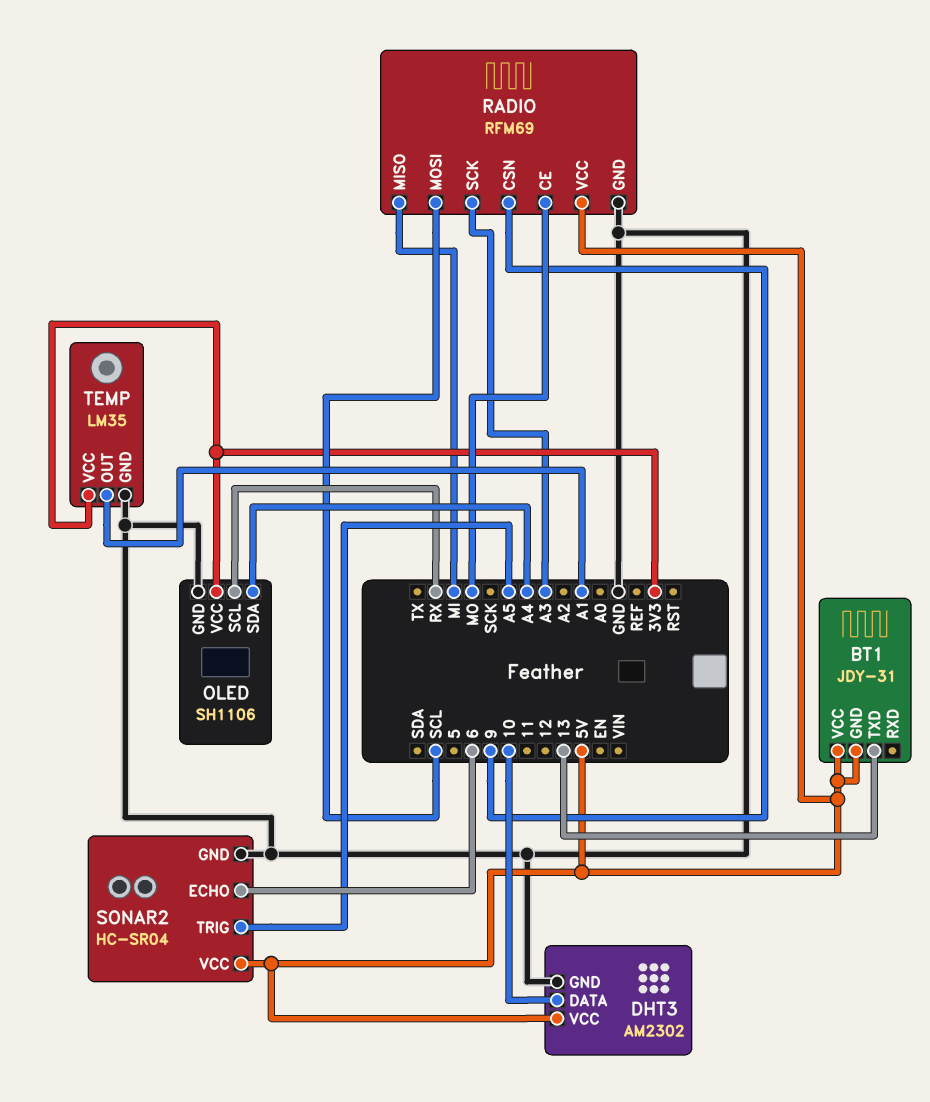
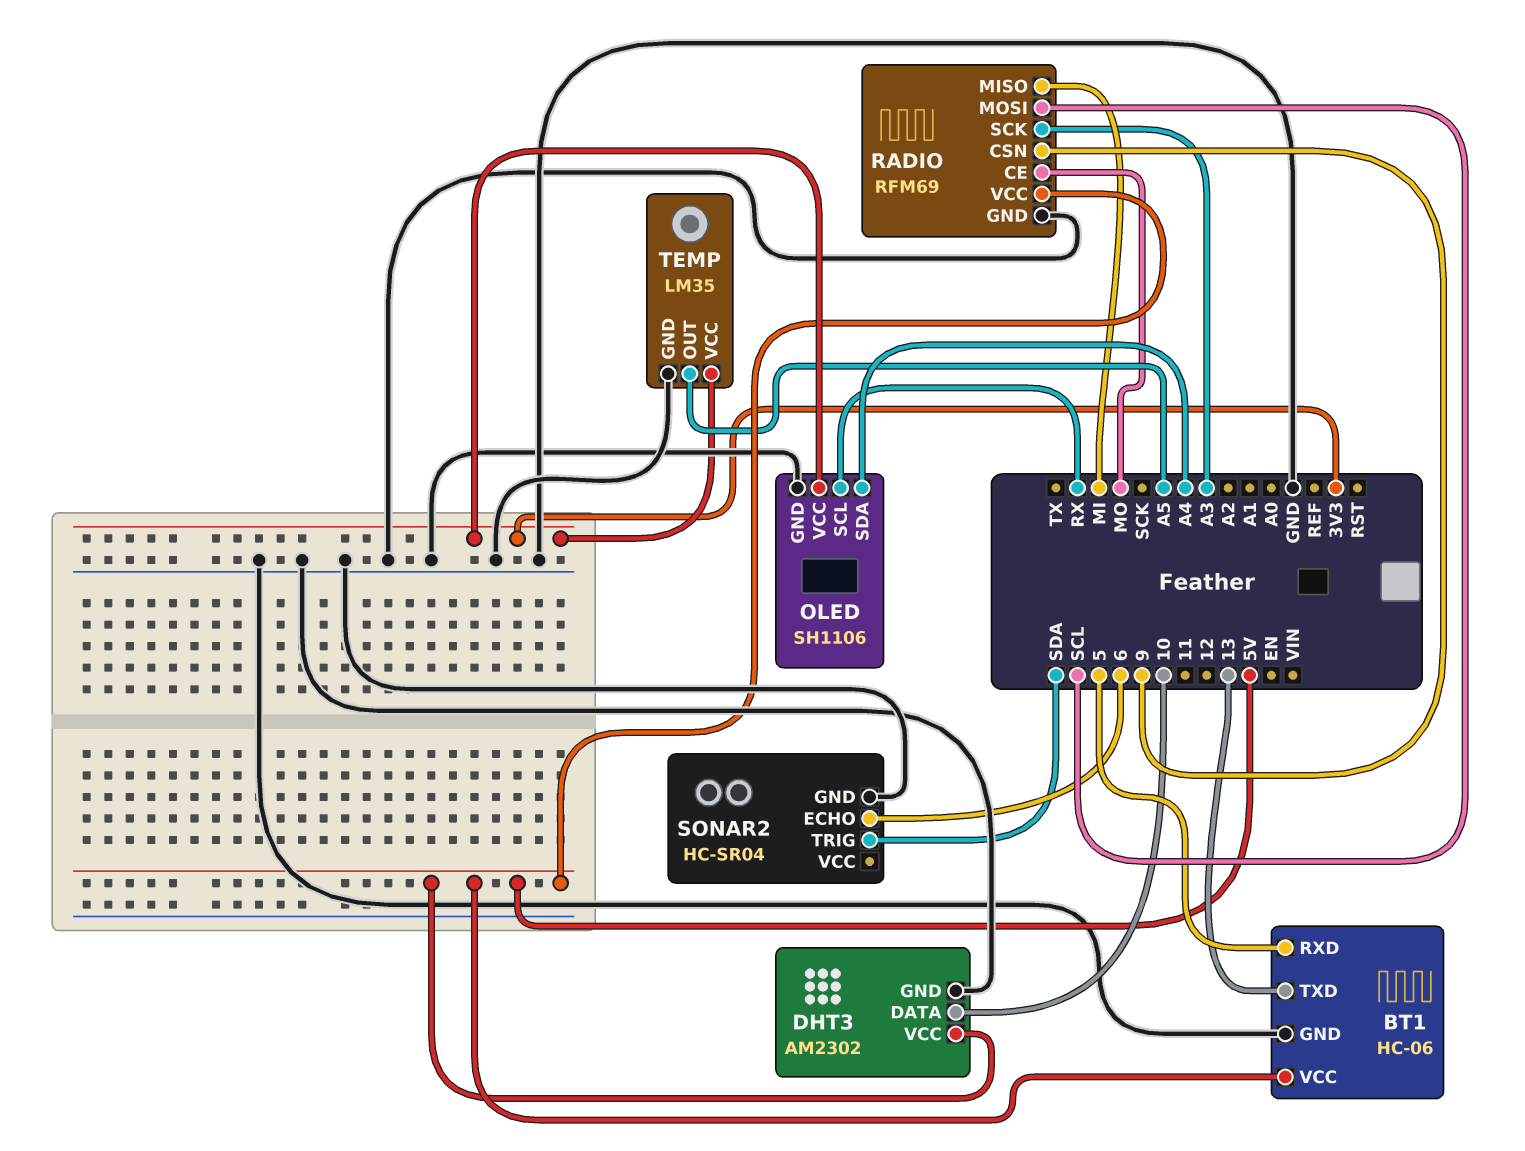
BT1: JDY-31 -> HC-06
BT1 pin GND: 5V -> GND
BT1 pin RXD: none -> 5
SONAR2 pin TRIG: A5 -> SDA
SONAR2 pin VCC: 5V -> none
TEMP pin OUT: A1 -> A5

